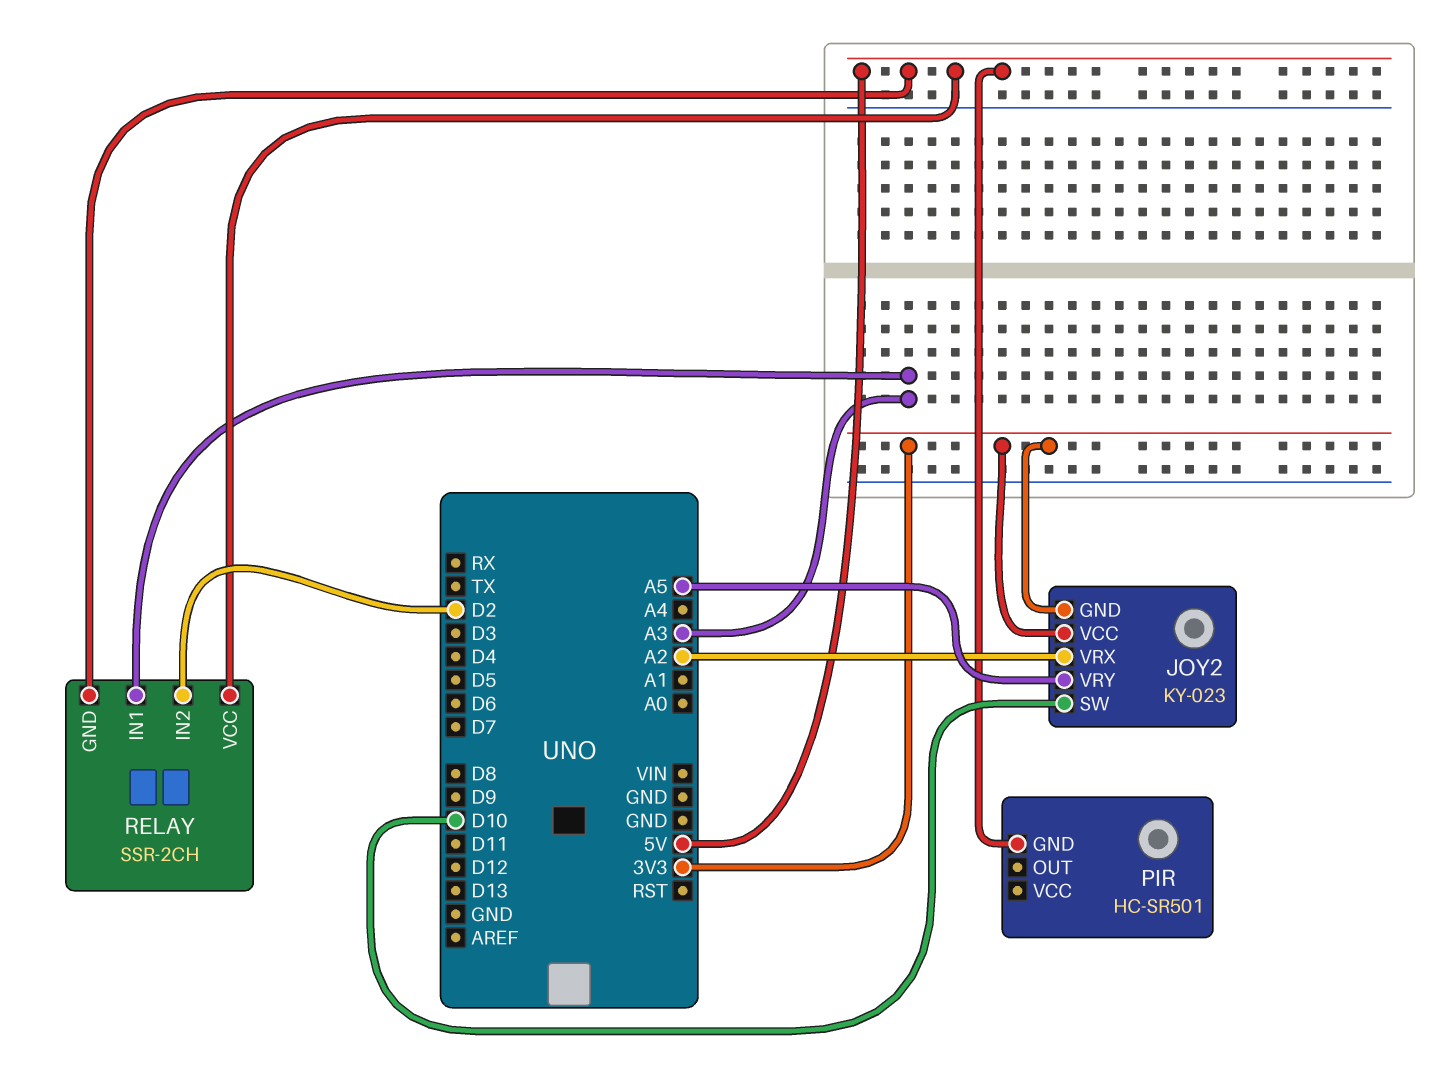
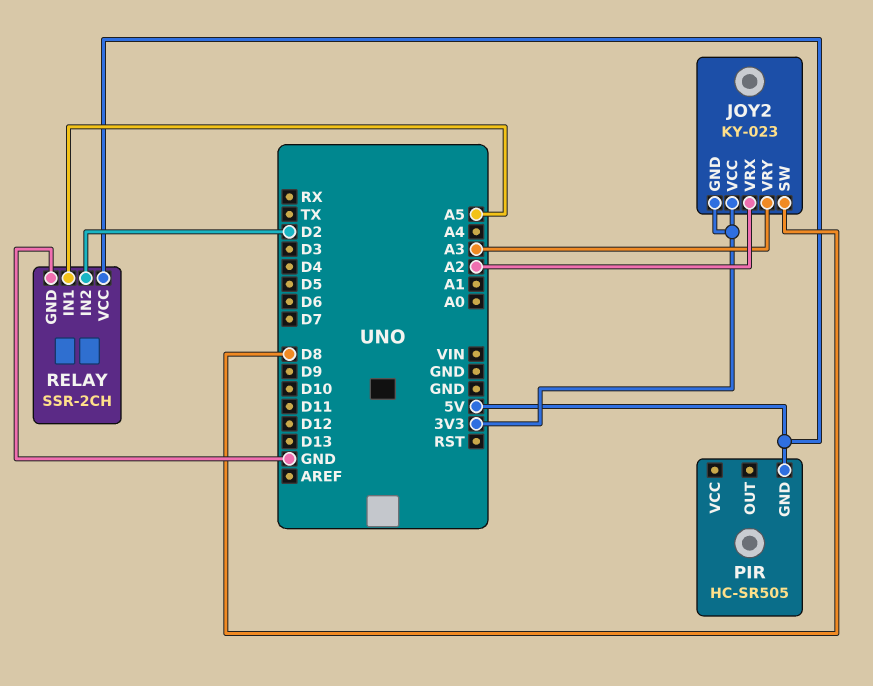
JOY2 pin SW: D10 -> D8
JOY2 pin VRY: A5 -> A3
PIR: HC-SR501 -> HC-SR505
RELAY pin GND: 5V -> GND
RELAY pin IN1: A3 -> A5

